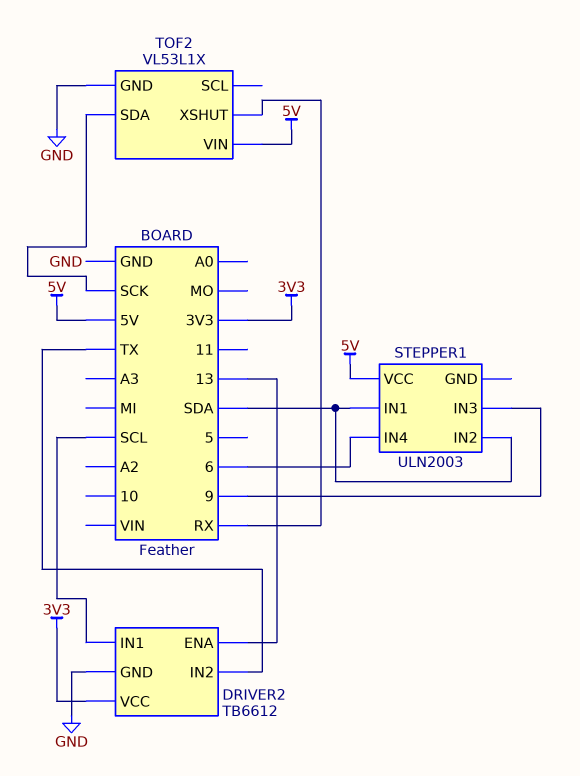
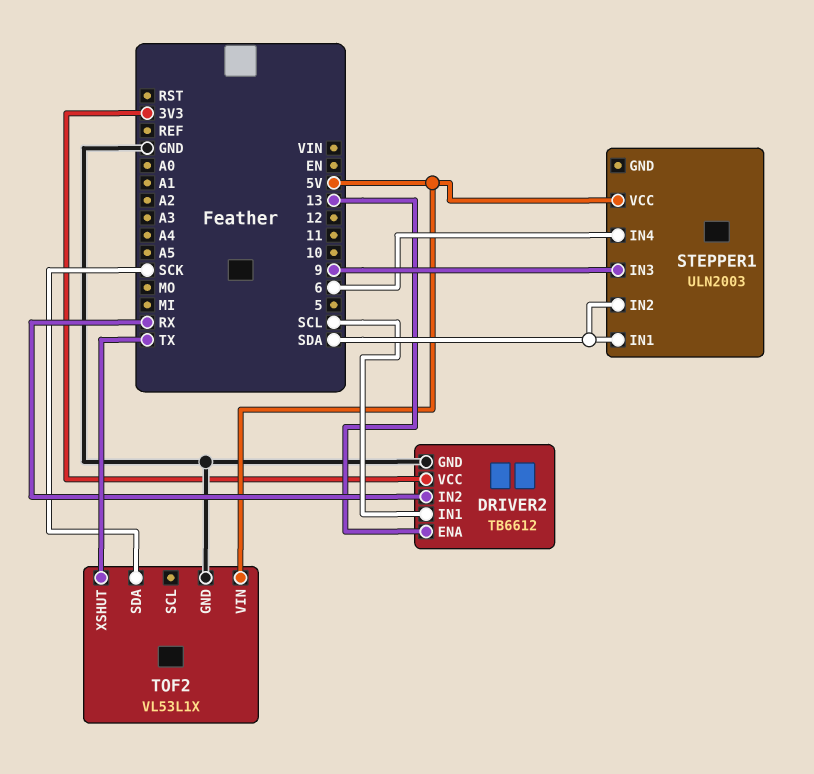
DRIVER2 pin IN2: TX -> RX
TOF2 pin XSHUT: RX -> TX

